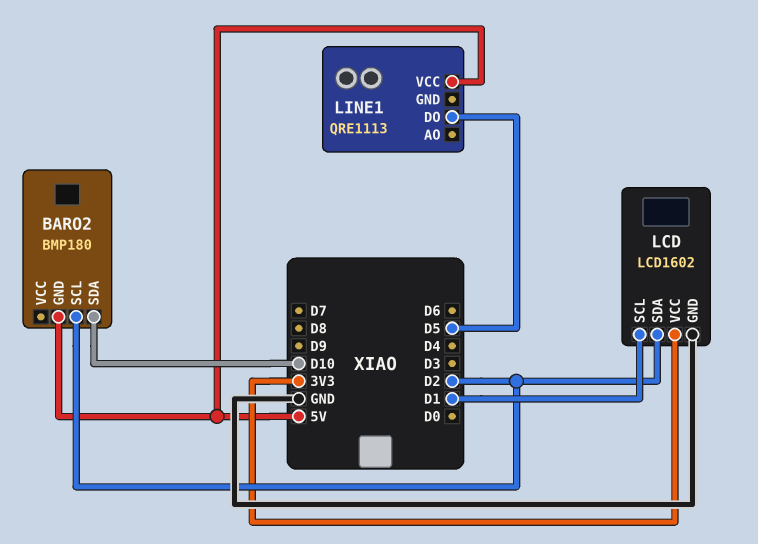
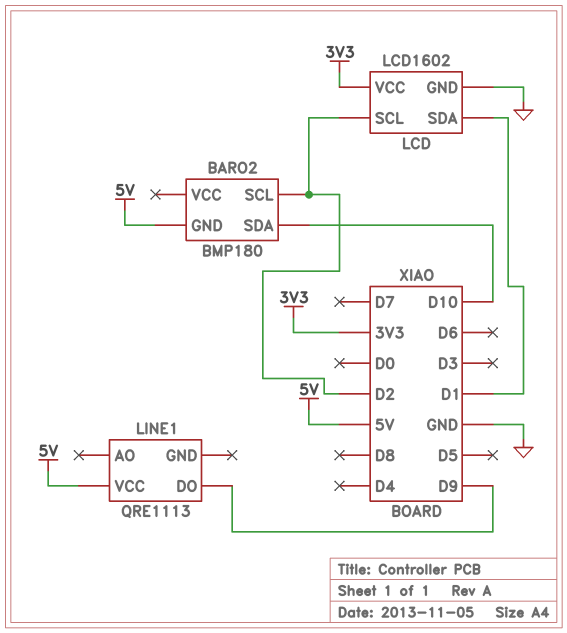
LCD pin SCL: D1 -> D2
LCD pin SDA: D2 -> D1
LINE1 pin DO: D5 -> D9

